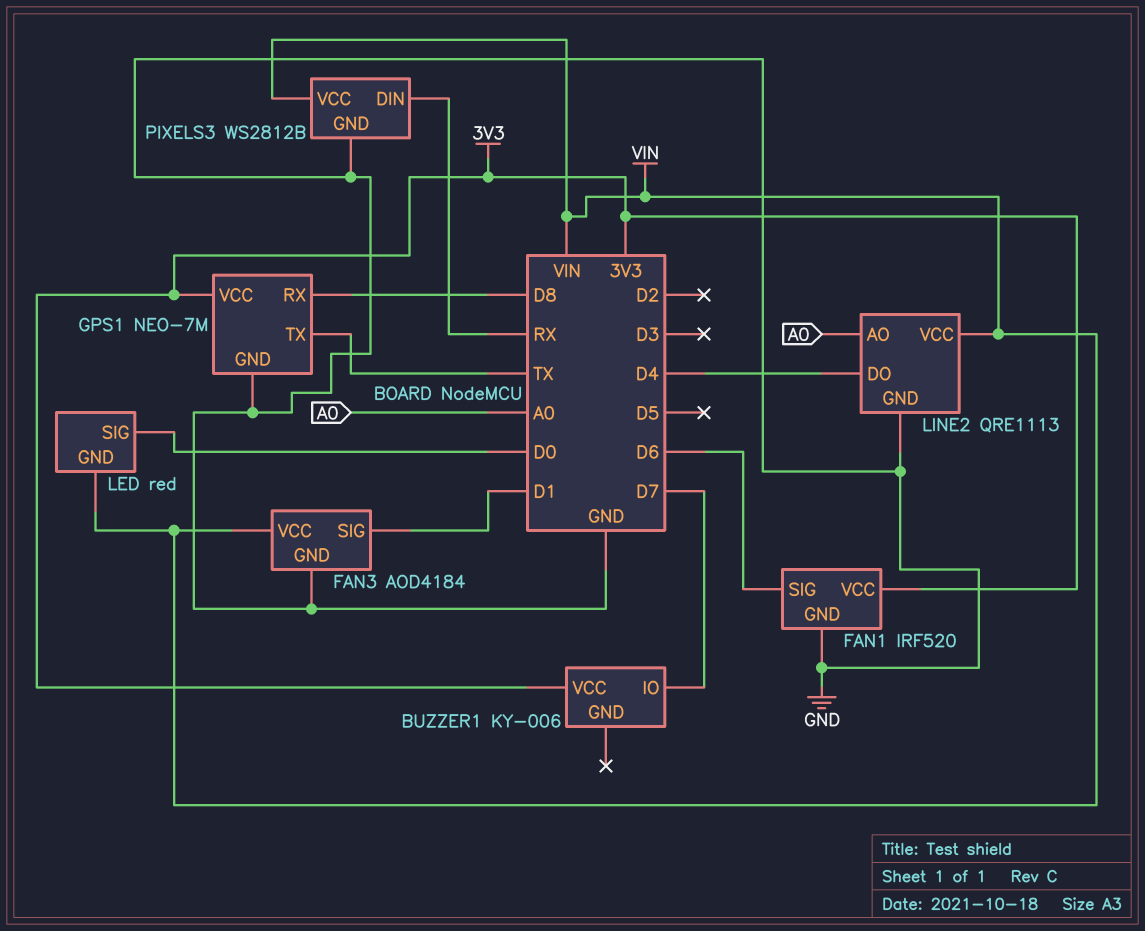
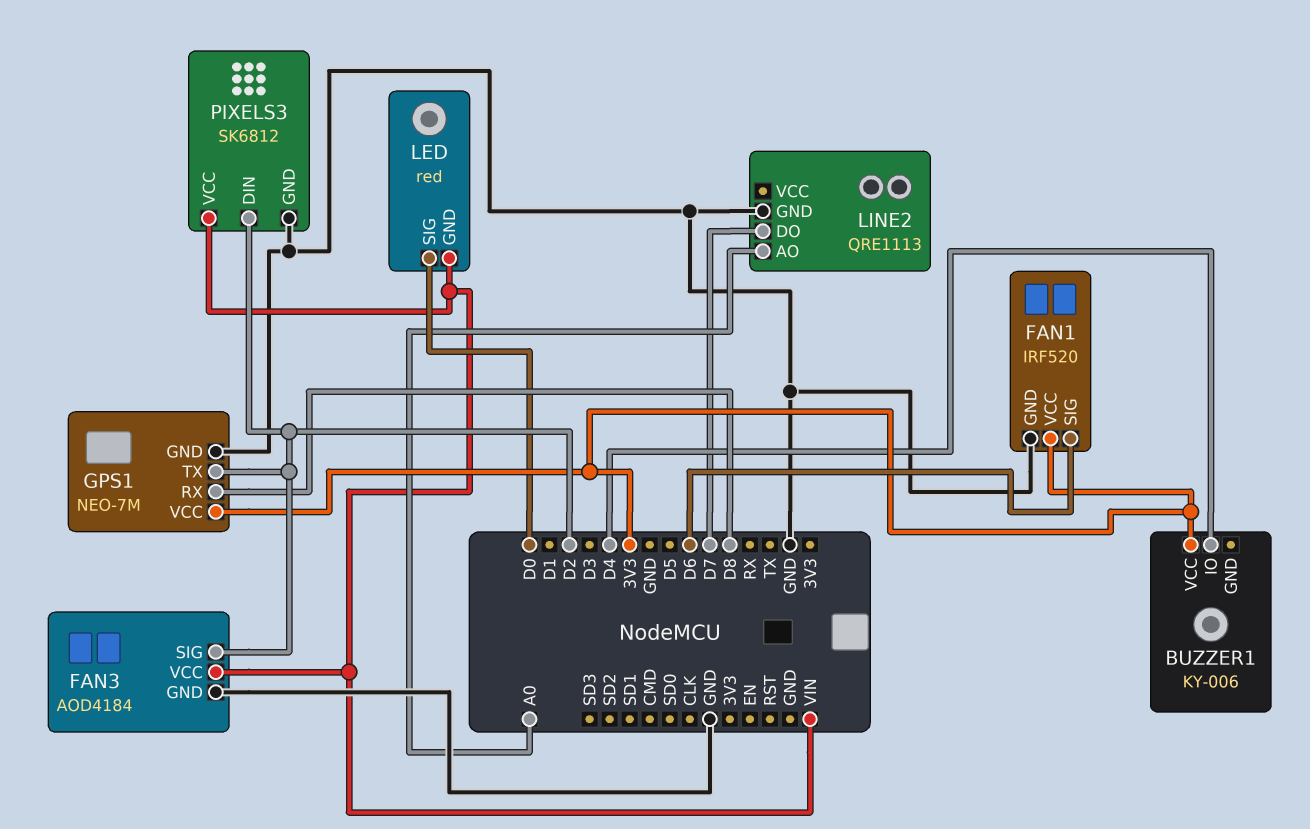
BUZZER1 pin IO: D7 -> D4
FAN3 pin SIG: D1 -> D2
GPS1 pin TX: TX -> D2
LINE2 pin DO: D4 -> D7
LINE2 pin VCC: VIN -> none
PIXELS3: WS2812B -> SK6812
PIXELS3 pin DIN: RX -> D2

